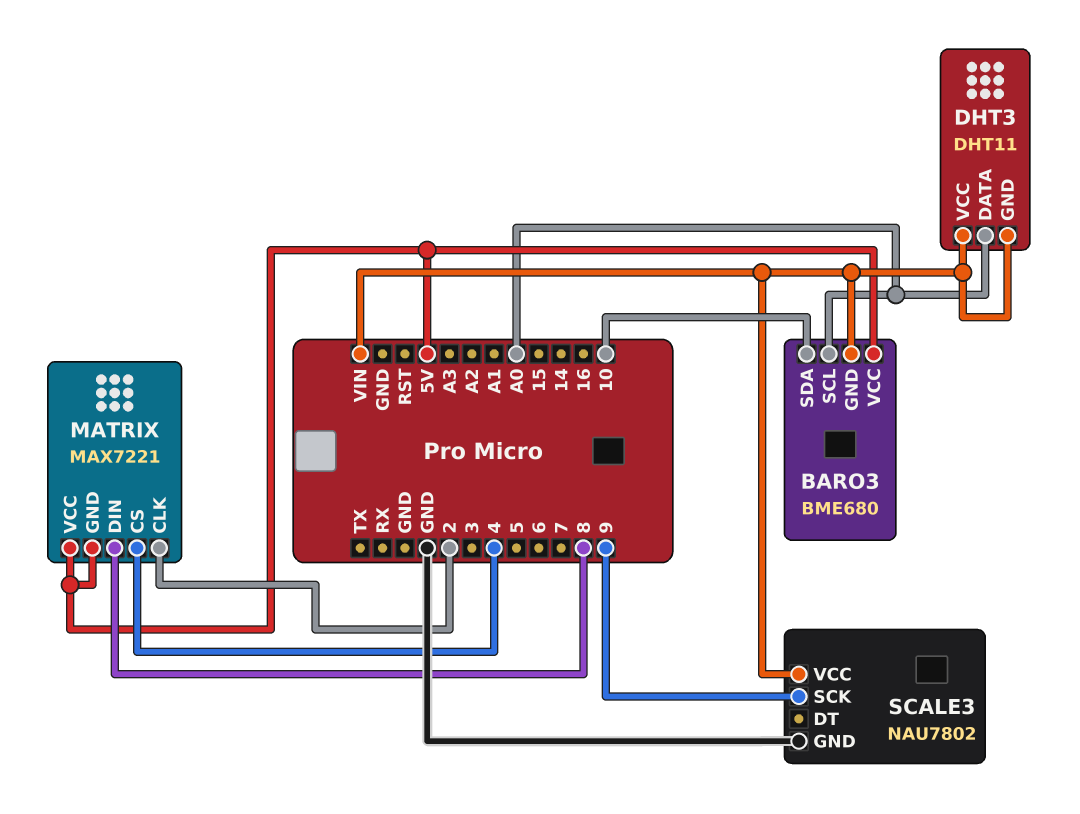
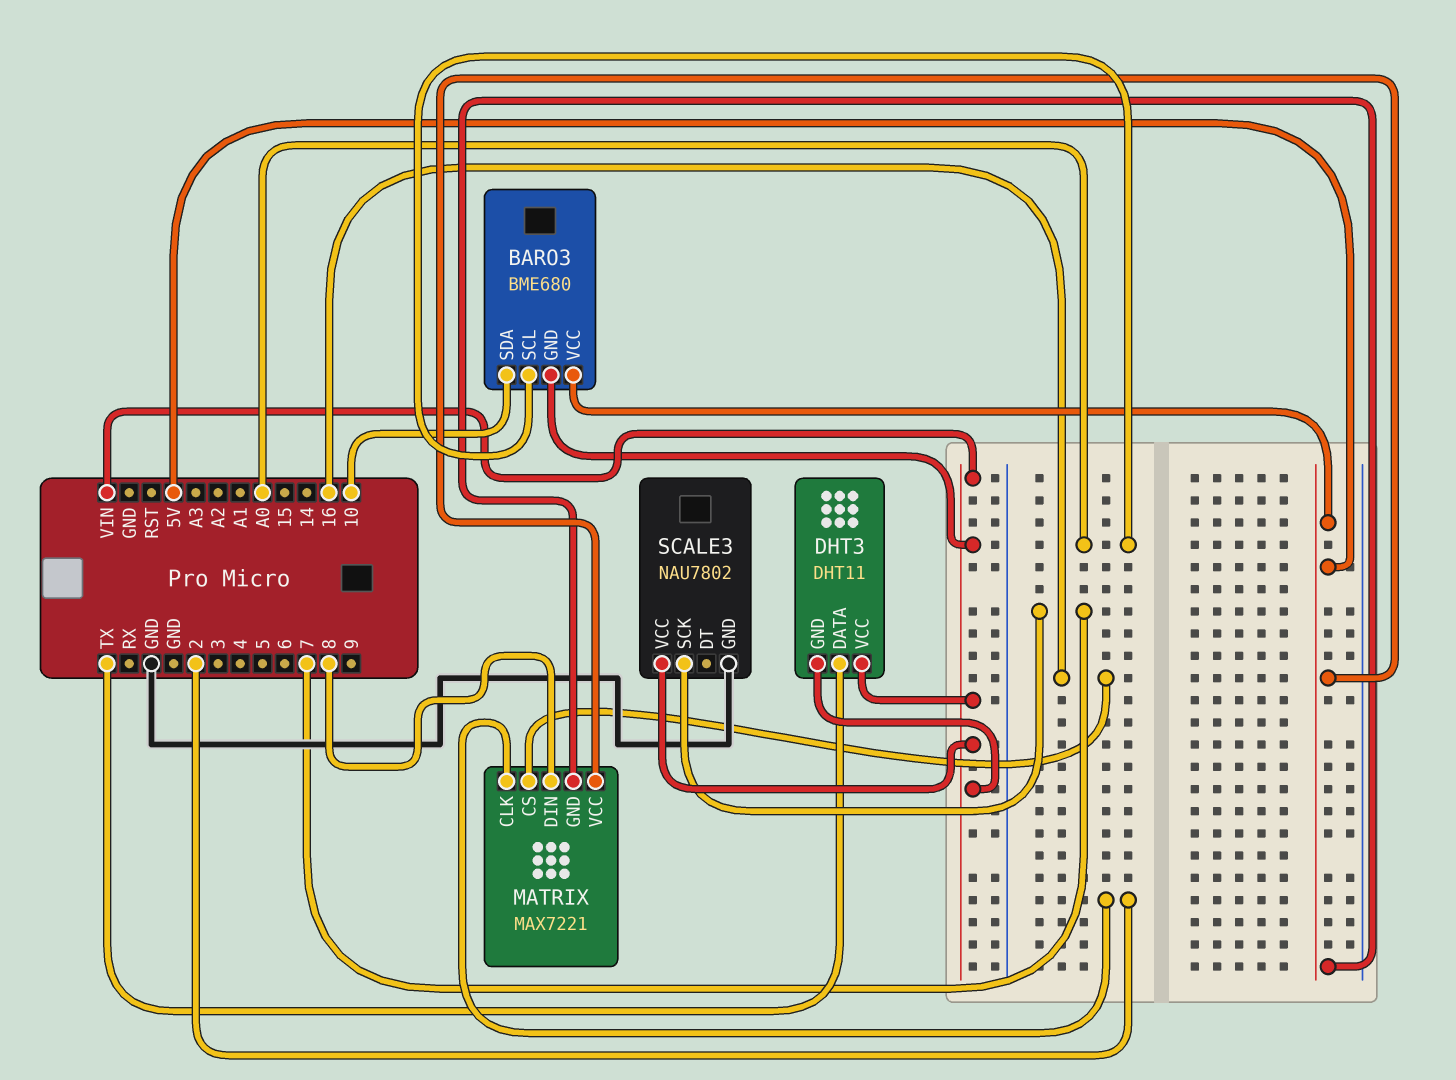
DHT3 pin DATA: A0 -> TX
MATRIX pin CS: 4 -> 16
SCALE3 pin SCK: 9 -> 7

